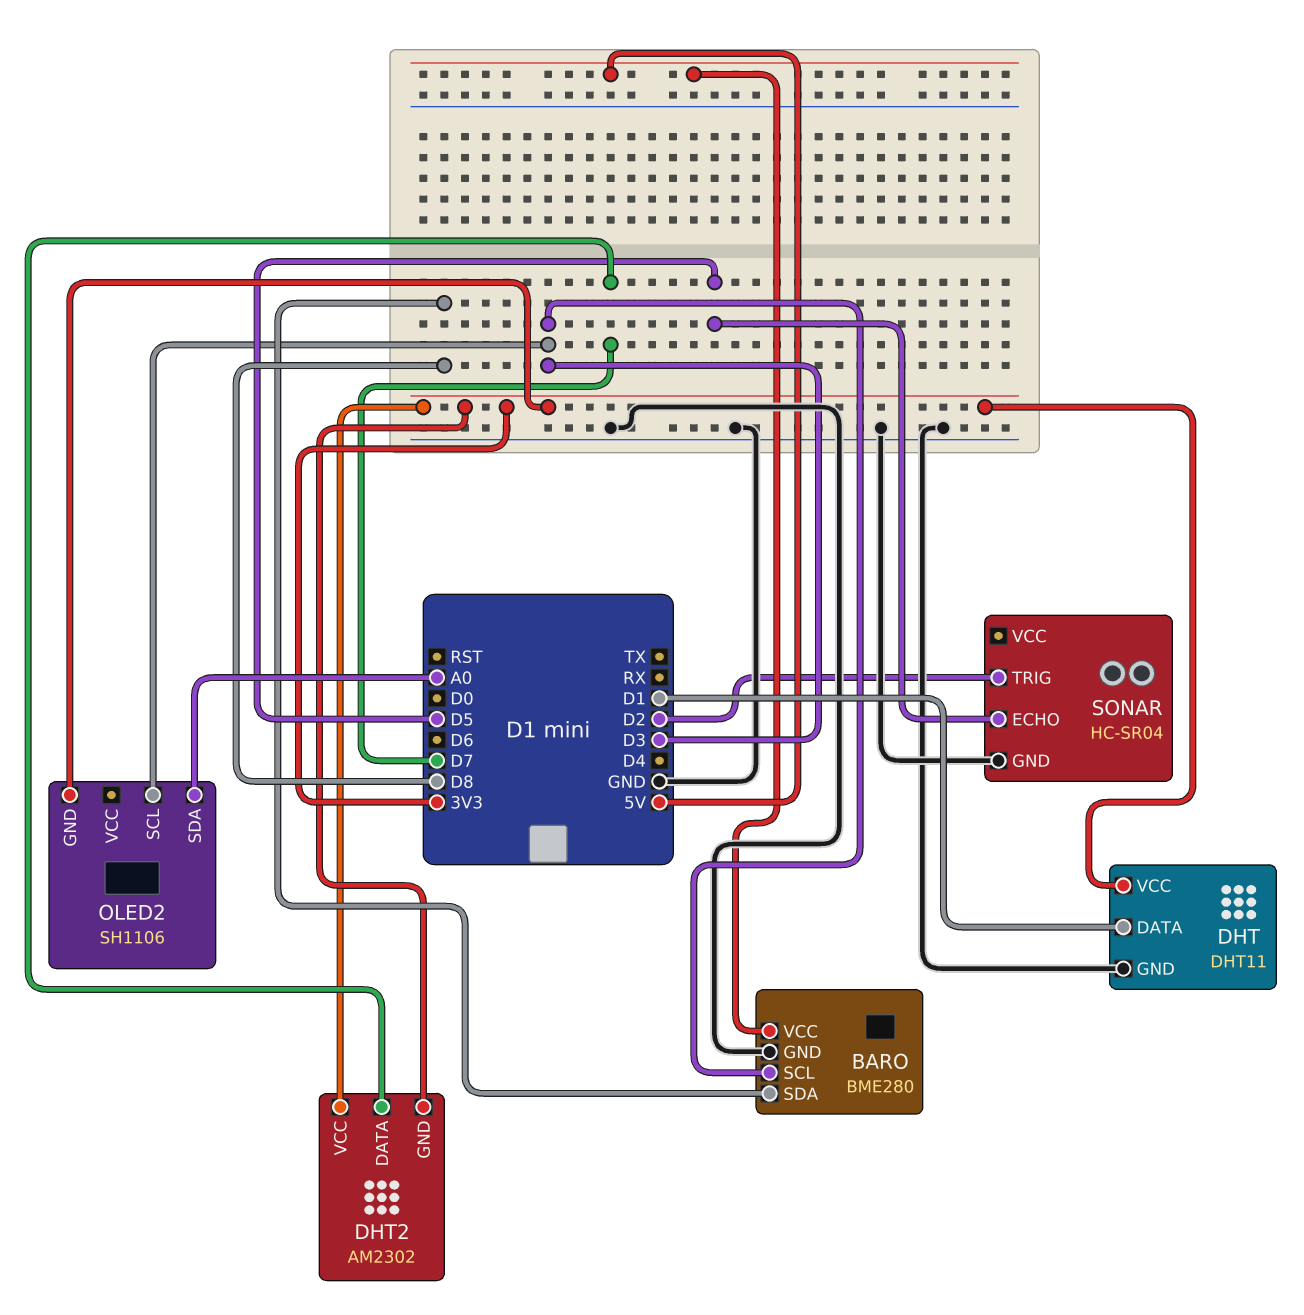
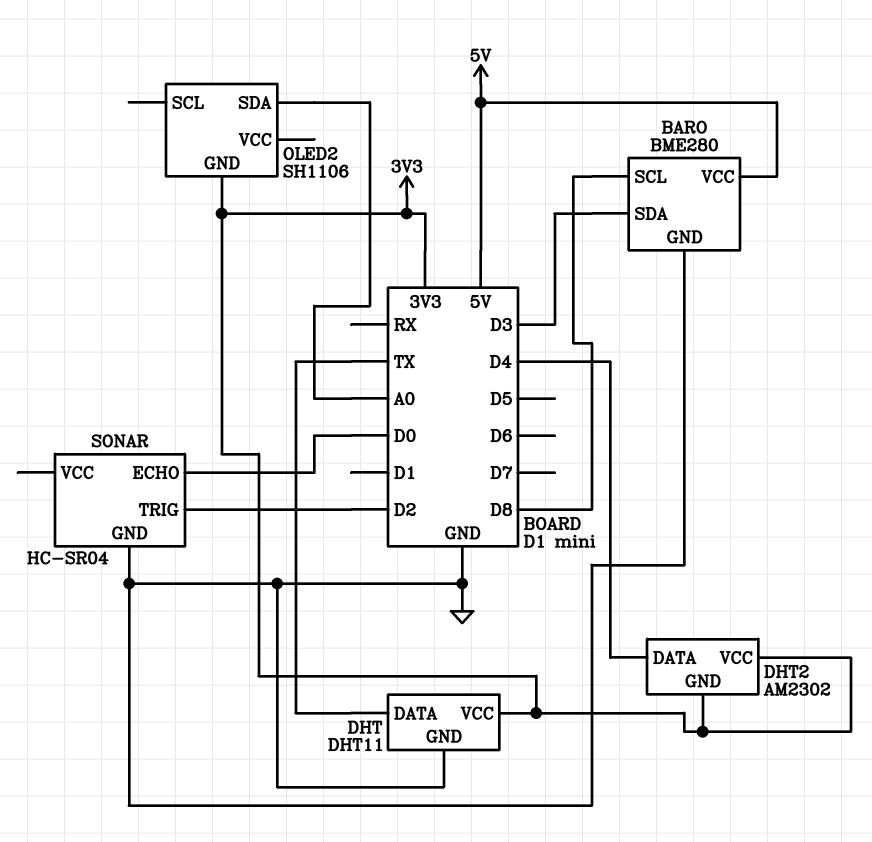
BARO pin SCL: D3 -> D8
BARO pin SDA: D8 -> D3
DHT pin DATA: D1 -> TX
DHT2 pin DATA: D7 -> D4
OLED2 pin SCL: D3 -> none
SONAR pin ECHO: D5 -> D0

